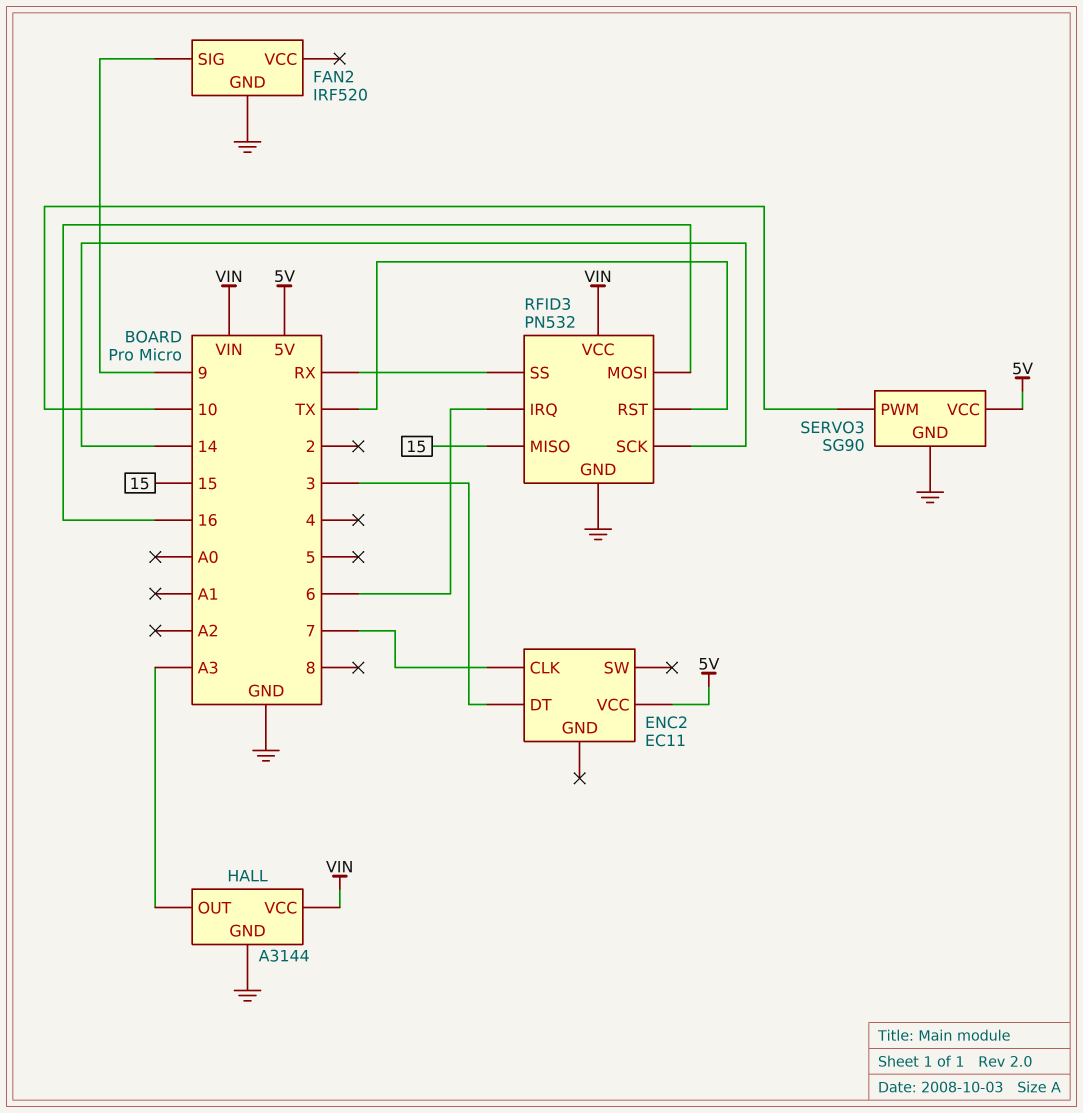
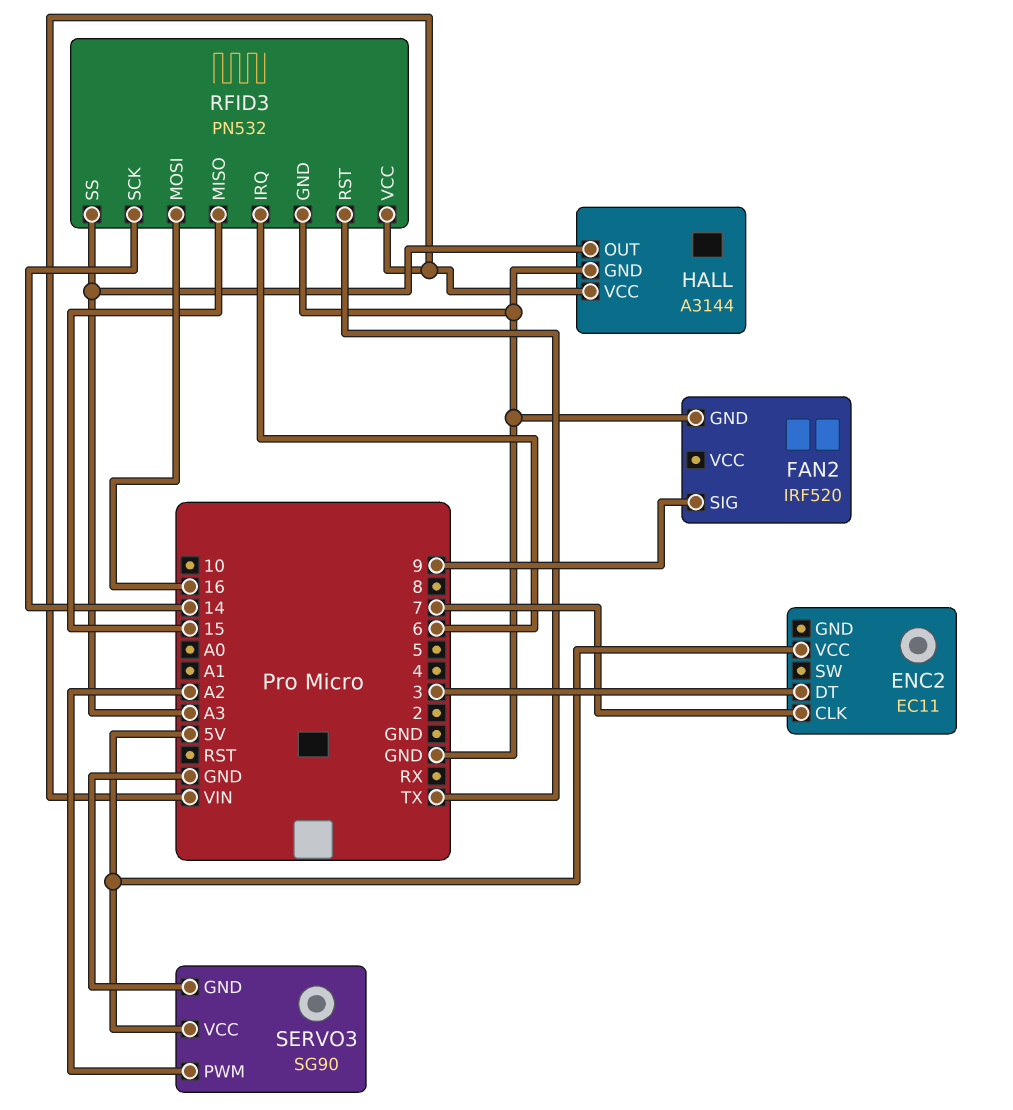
RFID3 pin SS: RX -> A3
SERVO3 pin PWM: 10 -> A2

